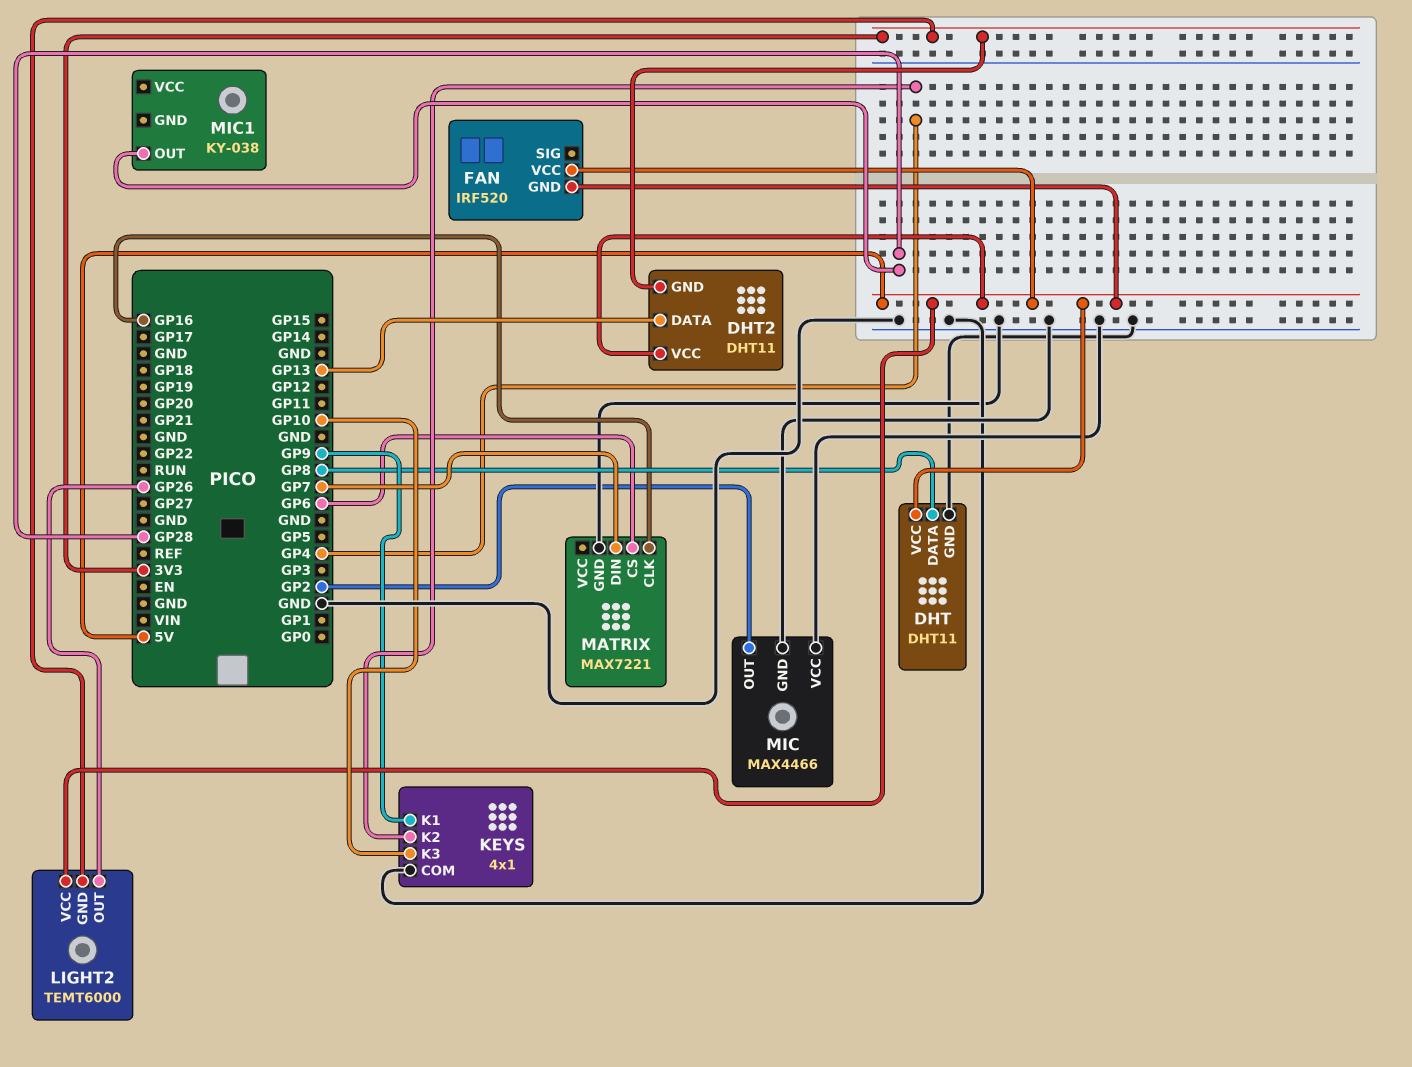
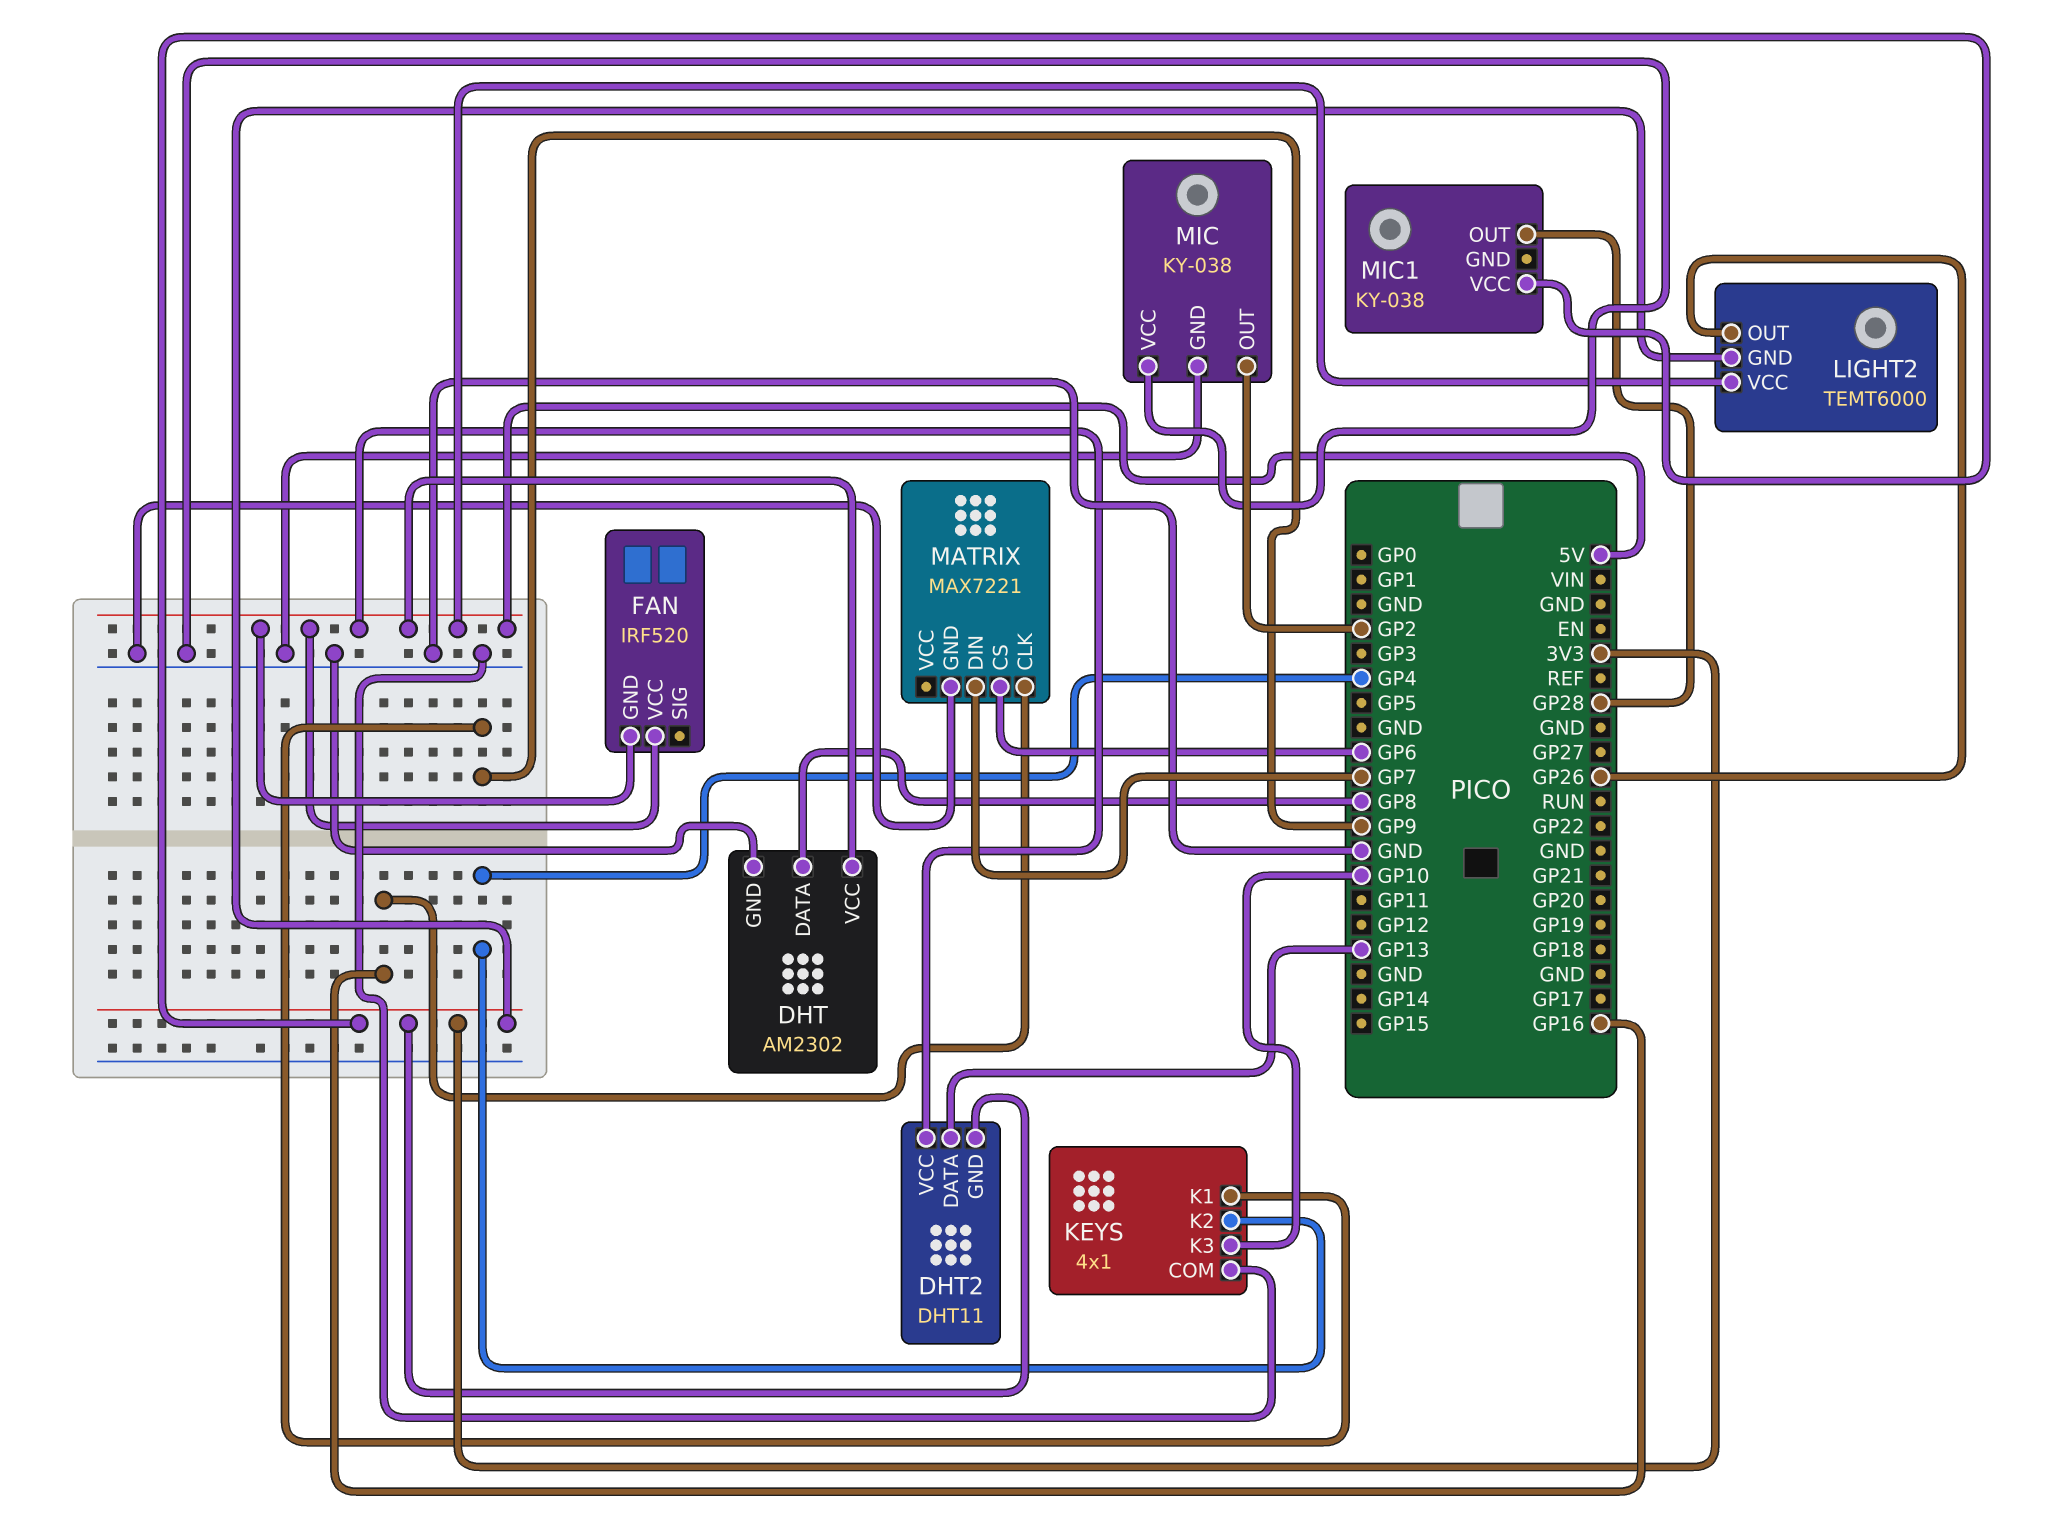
DHT: DHT11 -> AM2302
MIC: MAX4466 -> KY-038
MIC1 pin VCC: none -> 3V3

